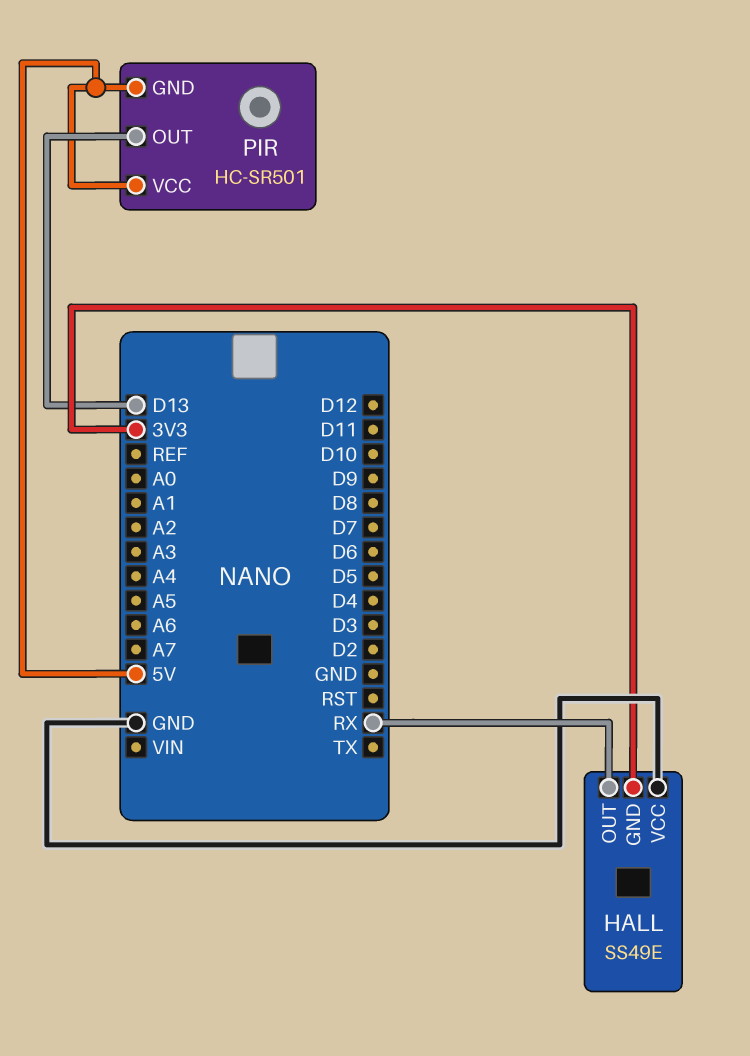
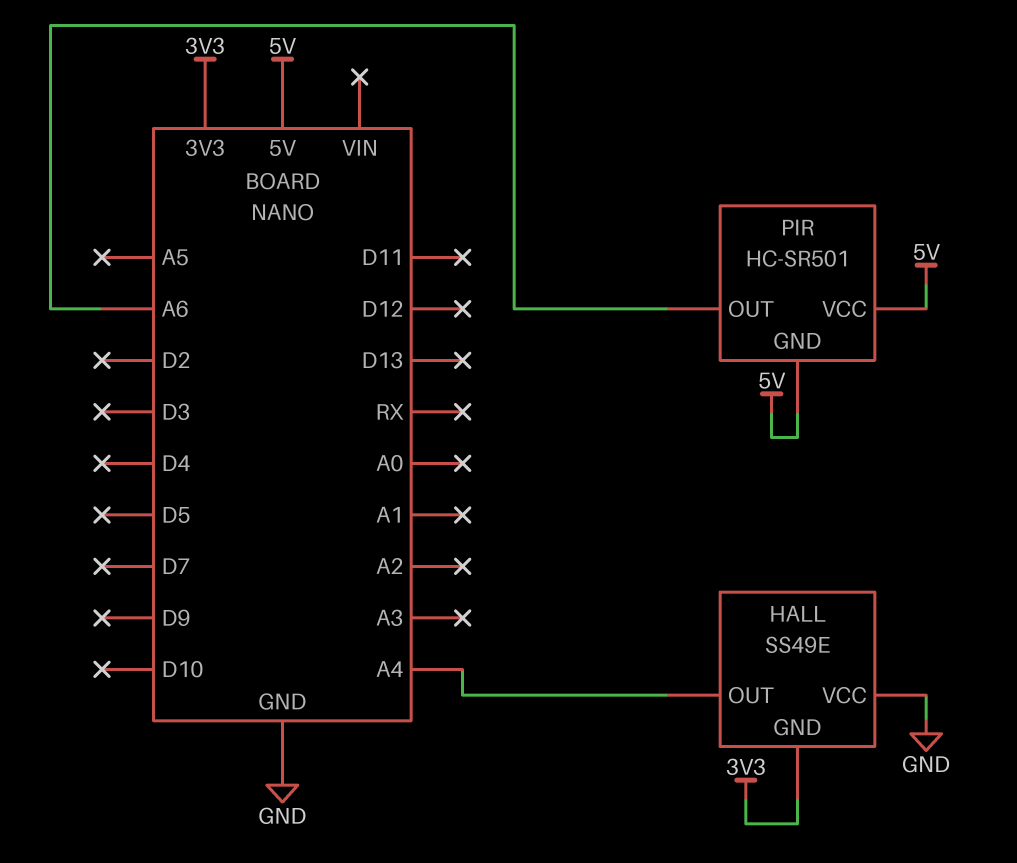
HALL pin OUT: RX -> A4
PIR pin OUT: D13 -> A6

